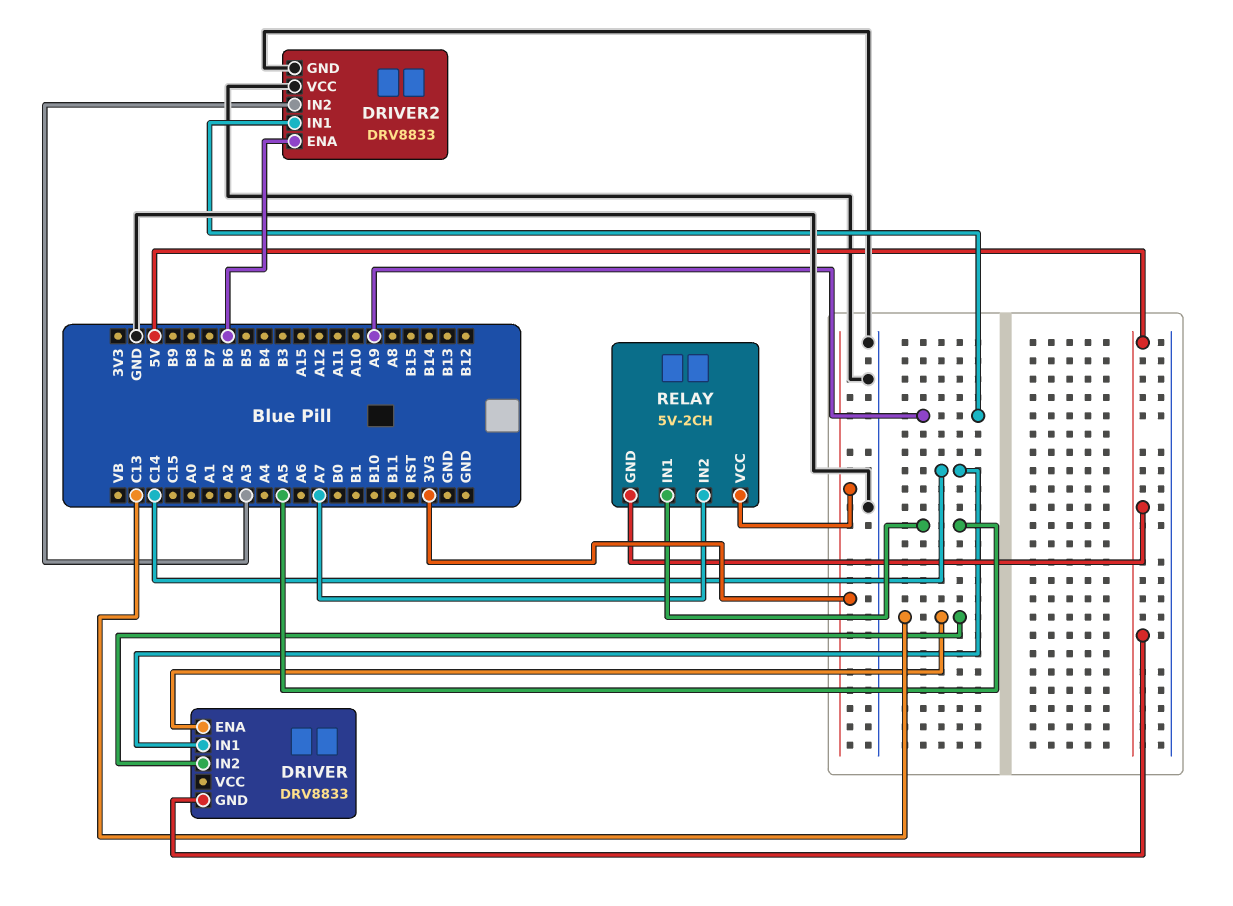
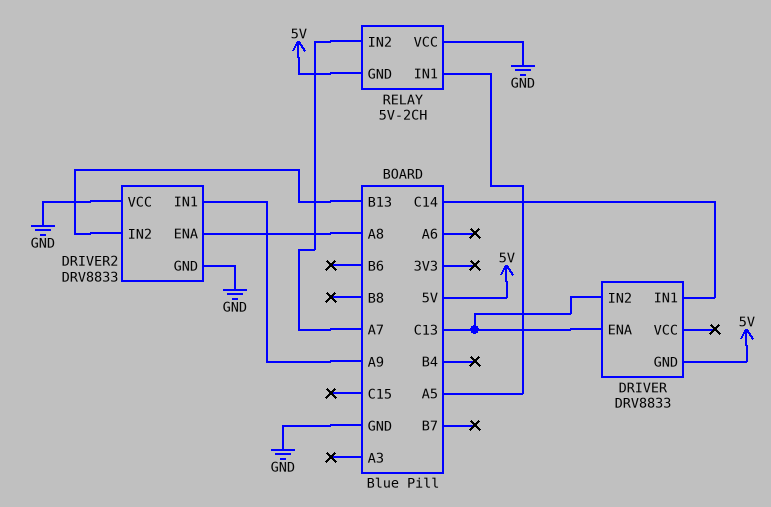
DRIVER2 pin ENA: B6 -> A8
DRIVER2 pin IN2: A3 -> B13
RELAY pin VCC: 3V3 -> GND

